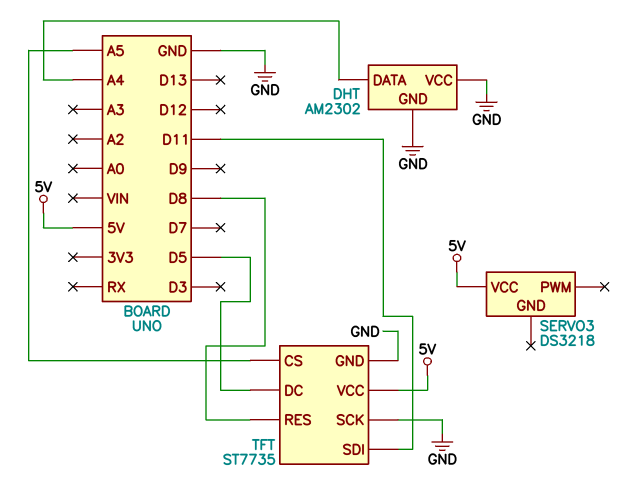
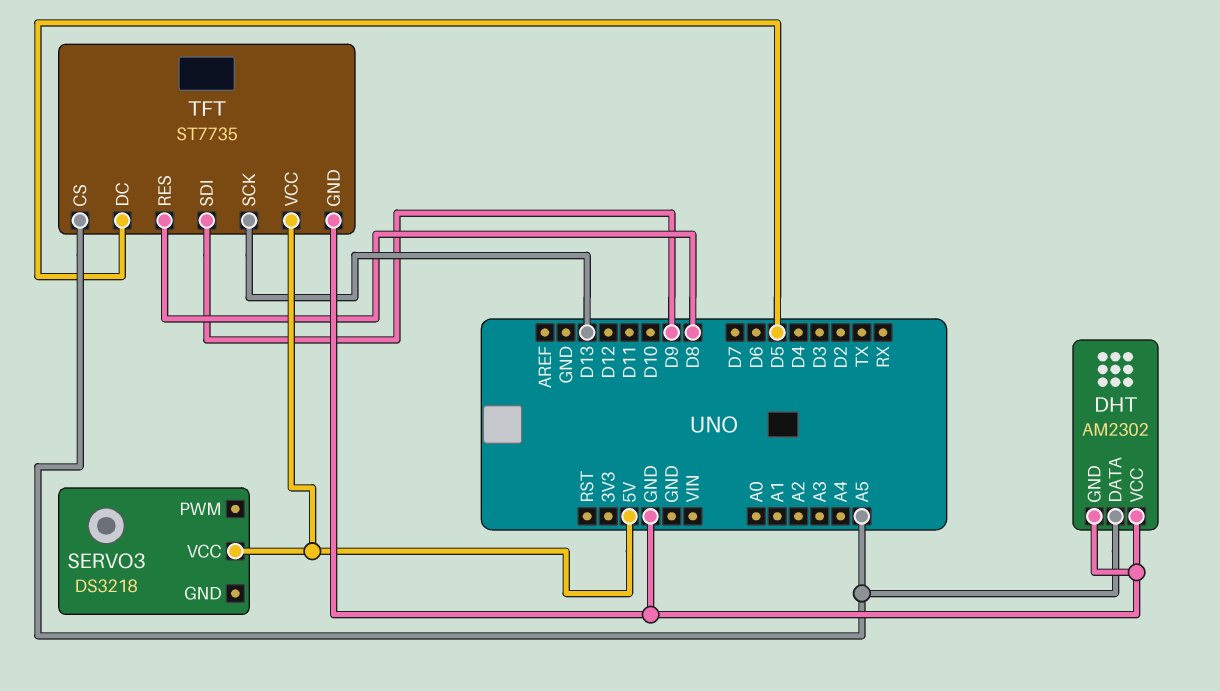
DHT pin DATA: A4 -> A5
TFT pin SCK: GND -> D13
TFT pin SDI: D11 -> D9

